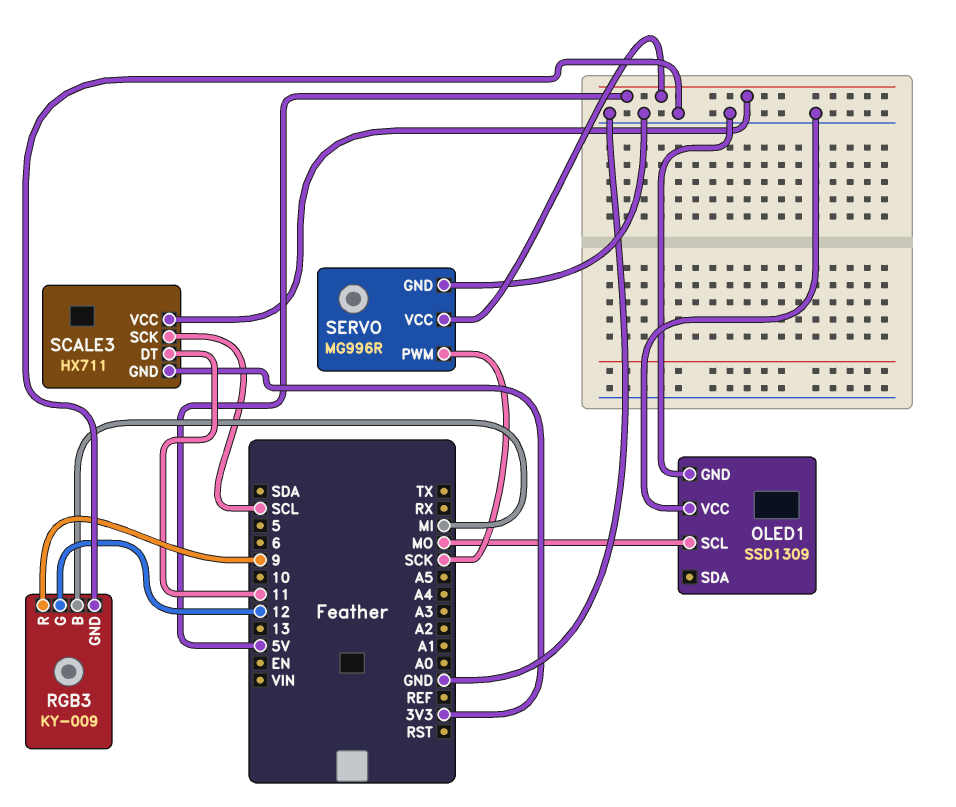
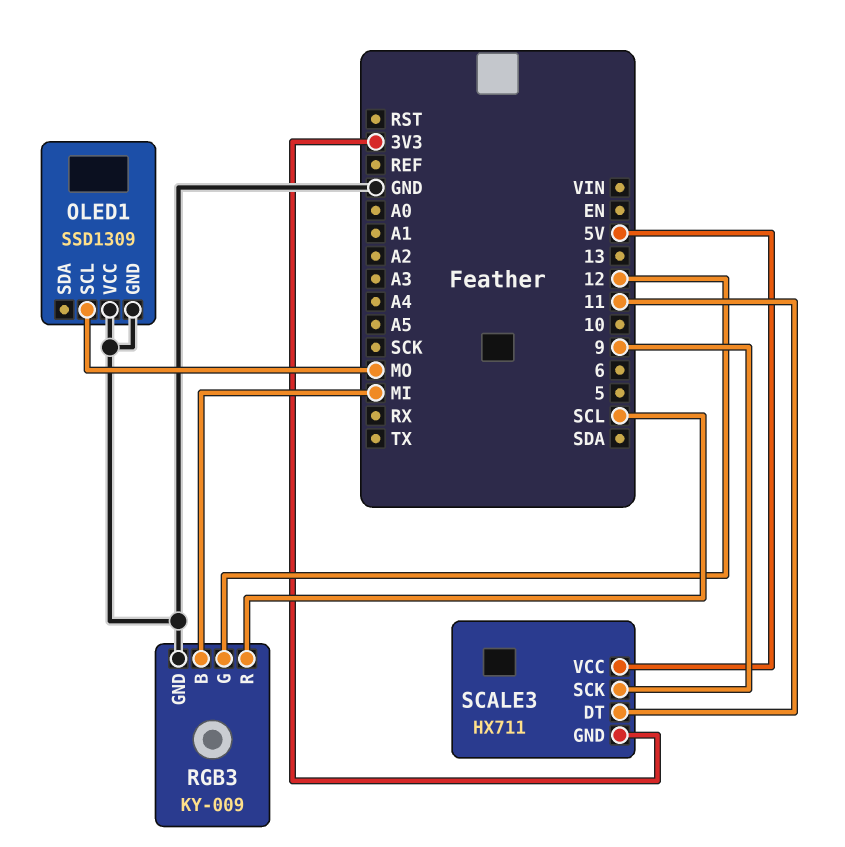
RGB3 pin R: 9 -> SCL
SCALE3 pin SCK: SCL -> 9
SERVO: MG996R -> none
SERVO pin GND: GND -> none
SERVO pin PWM: SCK -> none
SERVO pin VCC: 5V -> none

